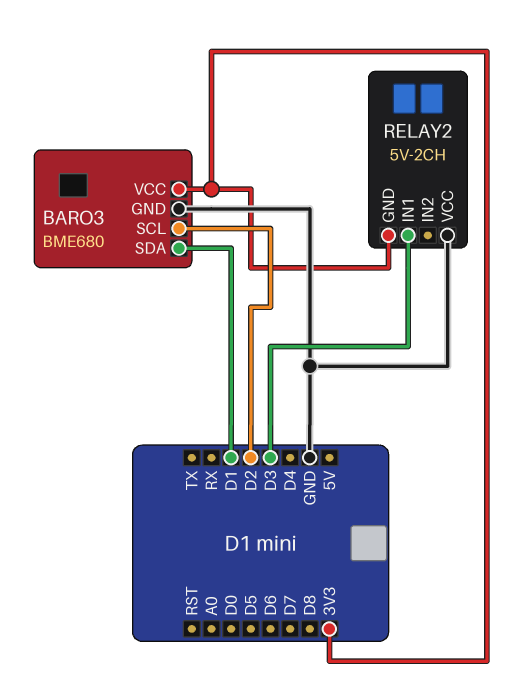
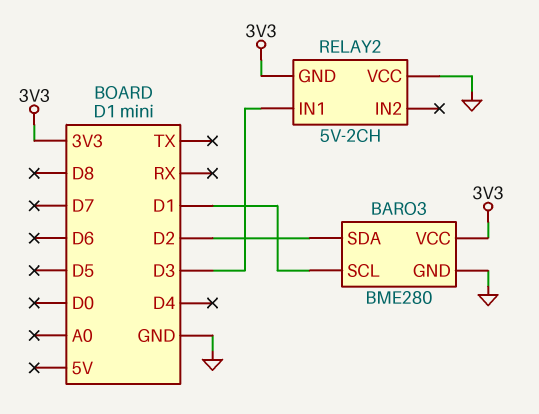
BARO3: BME680 -> BME280
BARO3 pin SCL: D2 -> D1
BARO3 pin SDA: D1 -> D2

